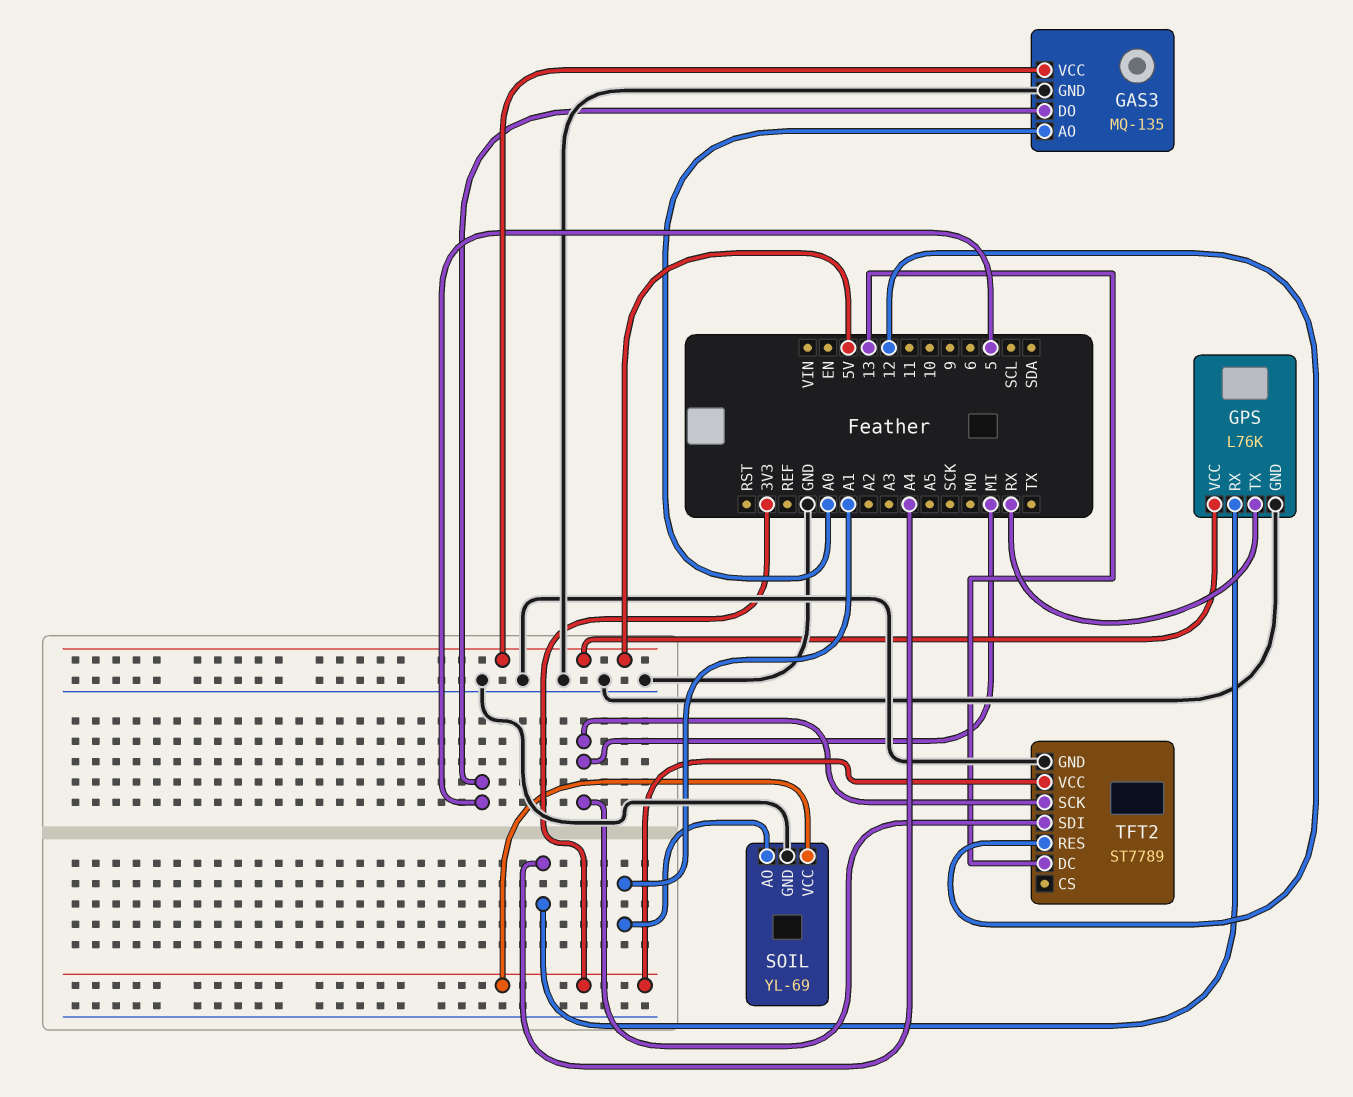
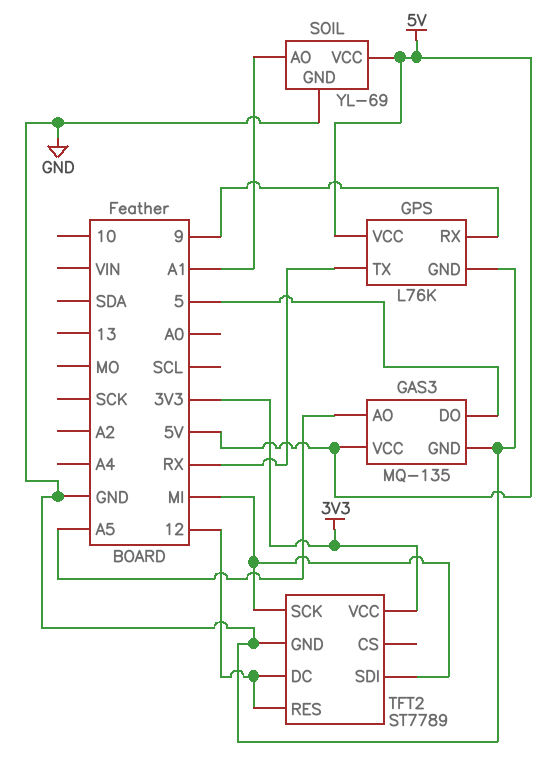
GAS3 pin AO: A0 -> A5
GPS pin RX: A4 -> 9
SOIL pin VCC: 3V3 -> 5V
TFT2 pin DC: 13 -> 12

